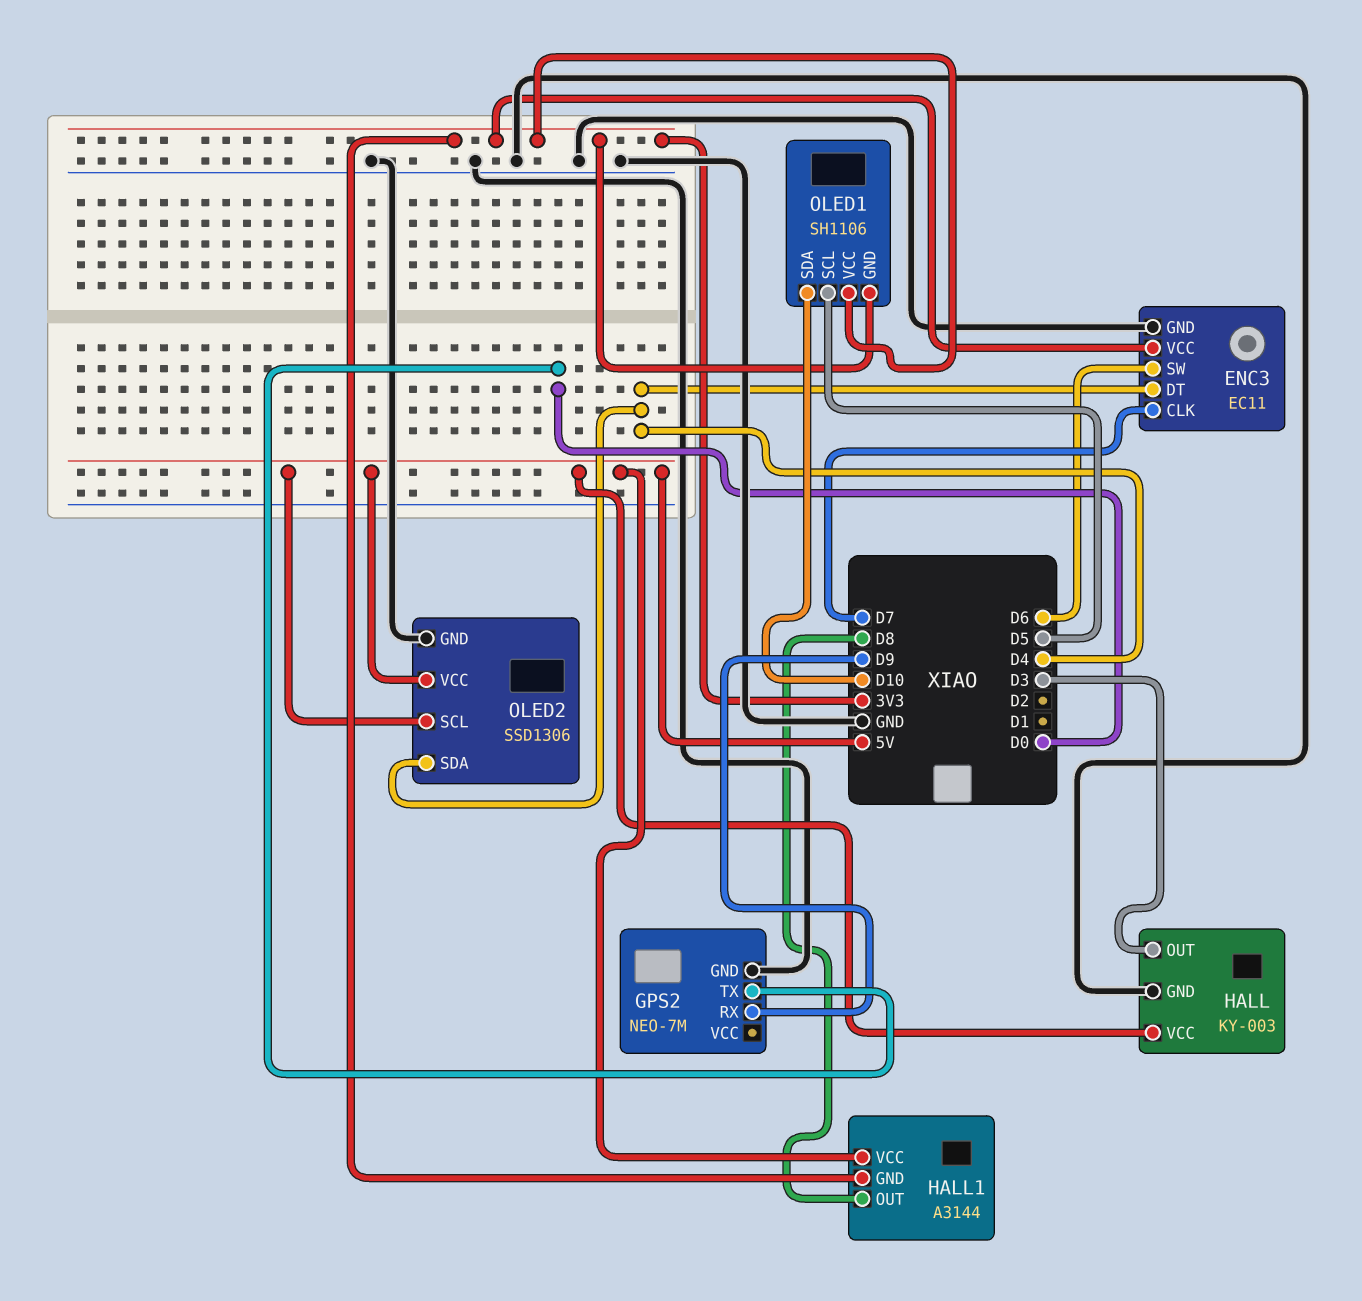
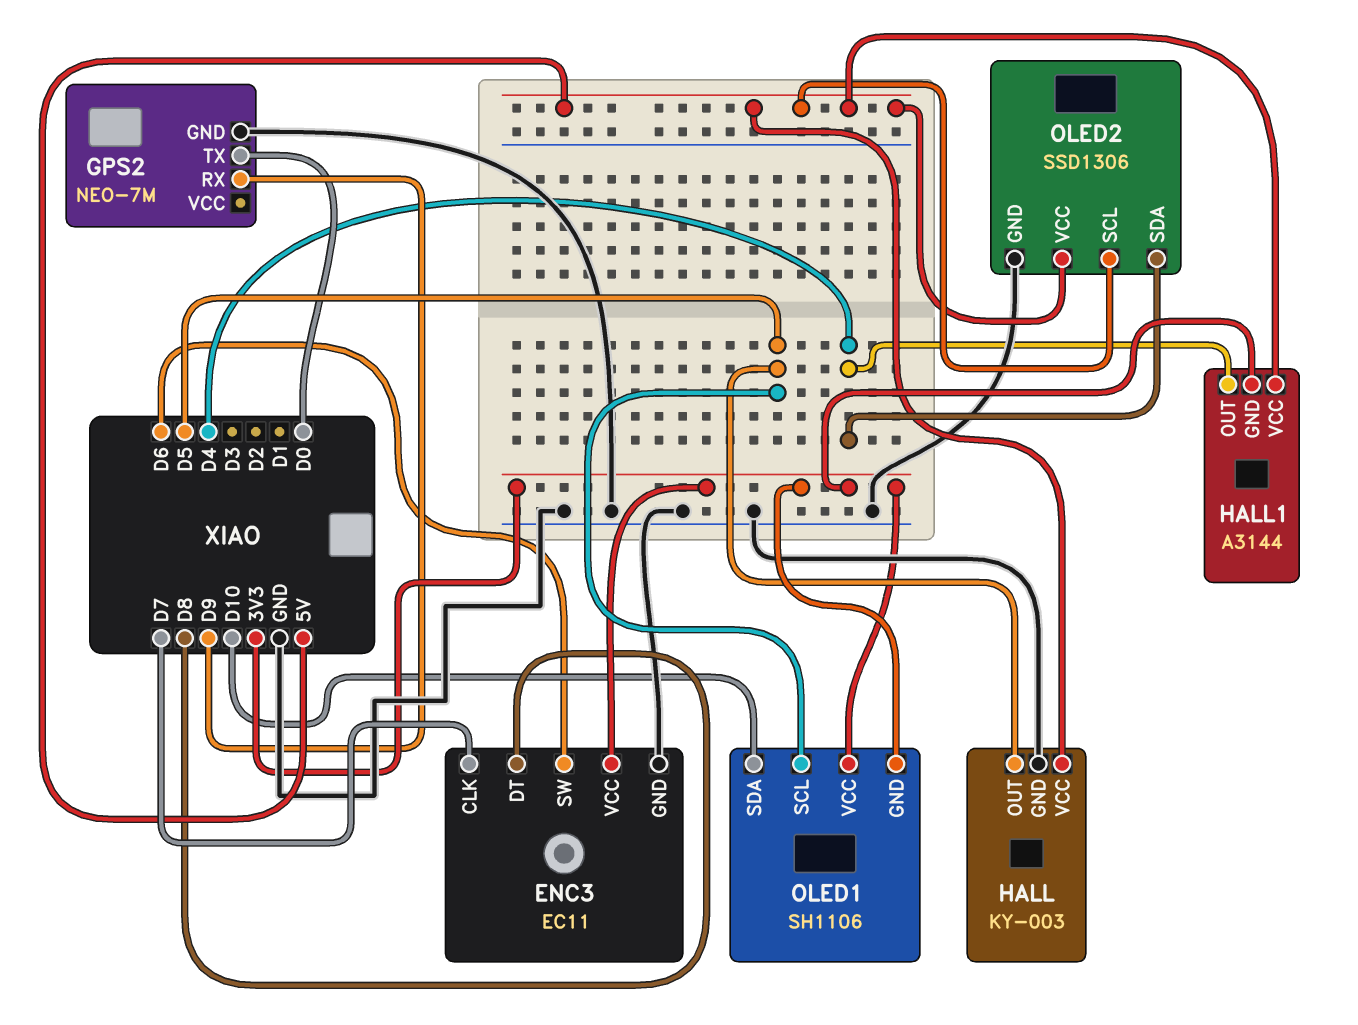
ENC3 pin DT: D4 -> D8
HALL pin OUT: D3 -> D5
HALL1 pin OUT: D8 -> D4

